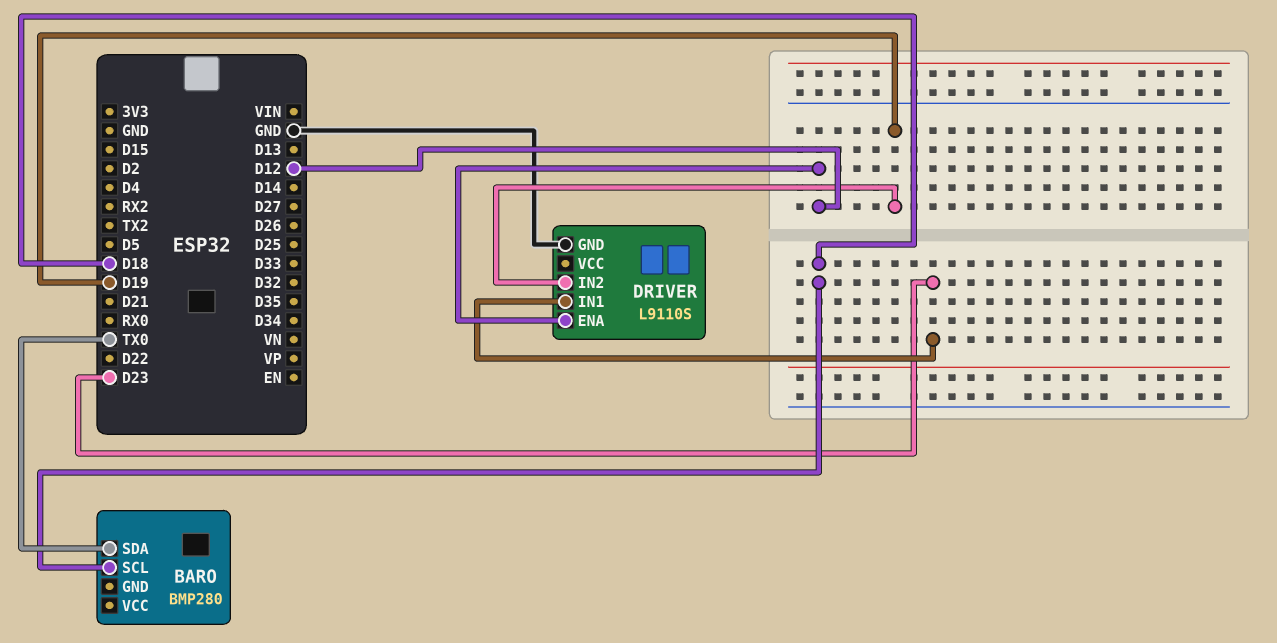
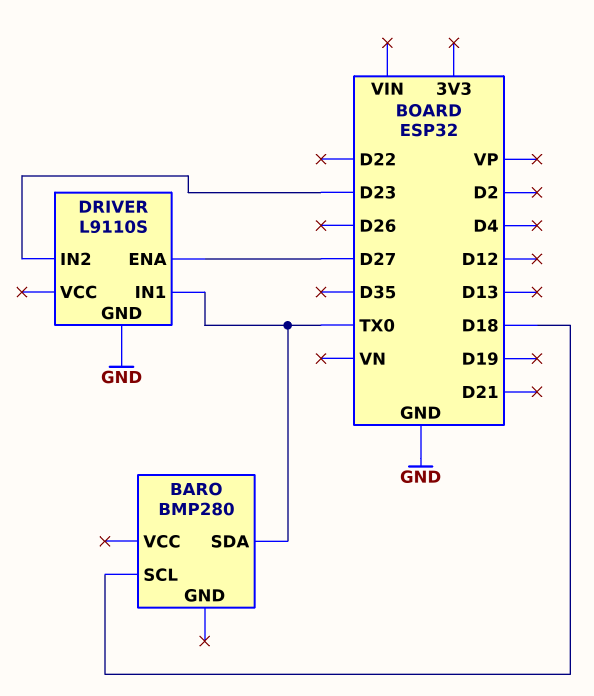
DRIVER pin ENA: D12 -> D27
DRIVER pin IN1: D23 -> TX0
DRIVER pin IN2: D19 -> D23

